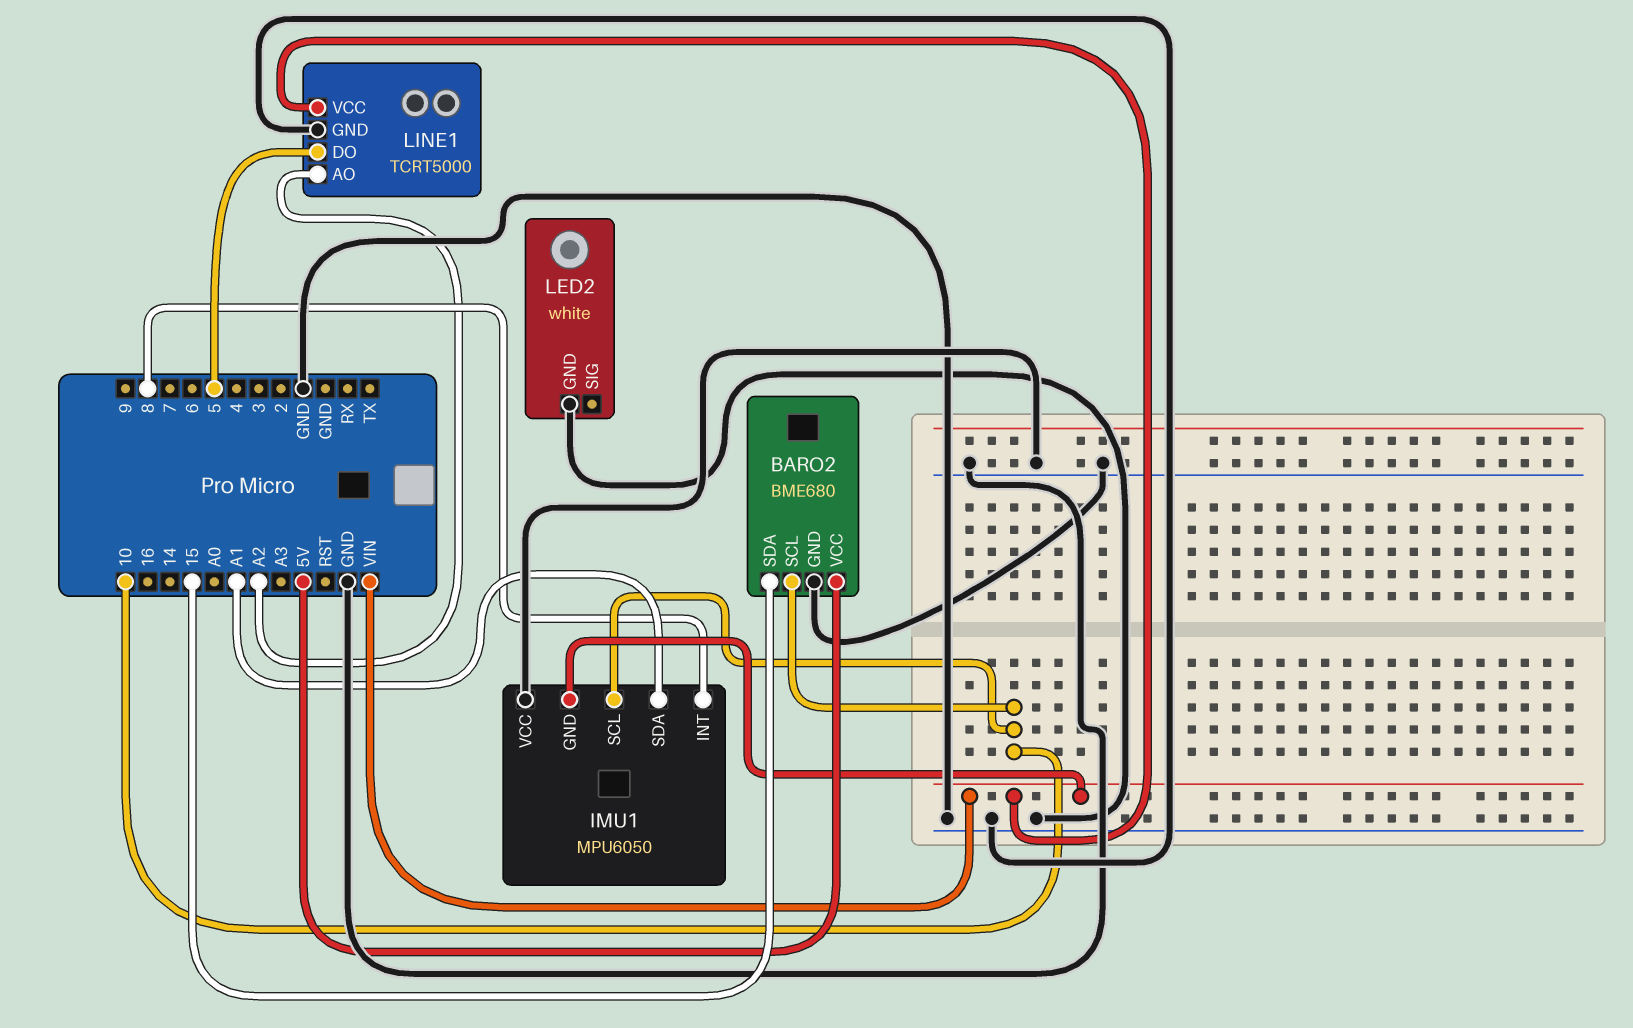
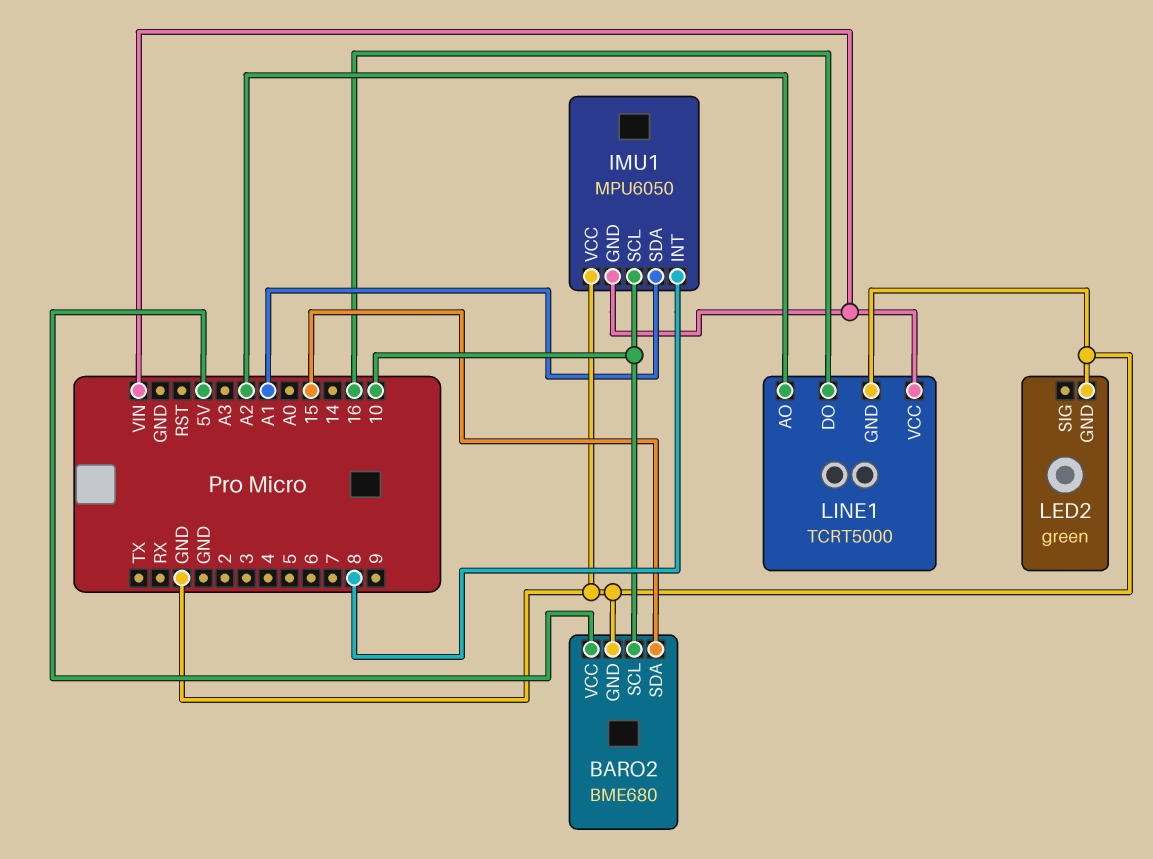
LED2: white -> green
LINE1 pin DO: 5 -> 16

